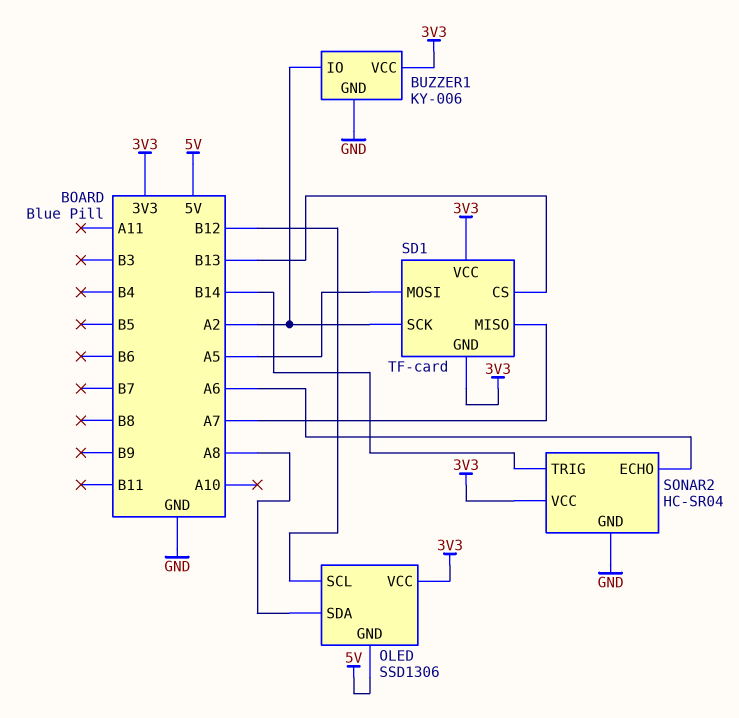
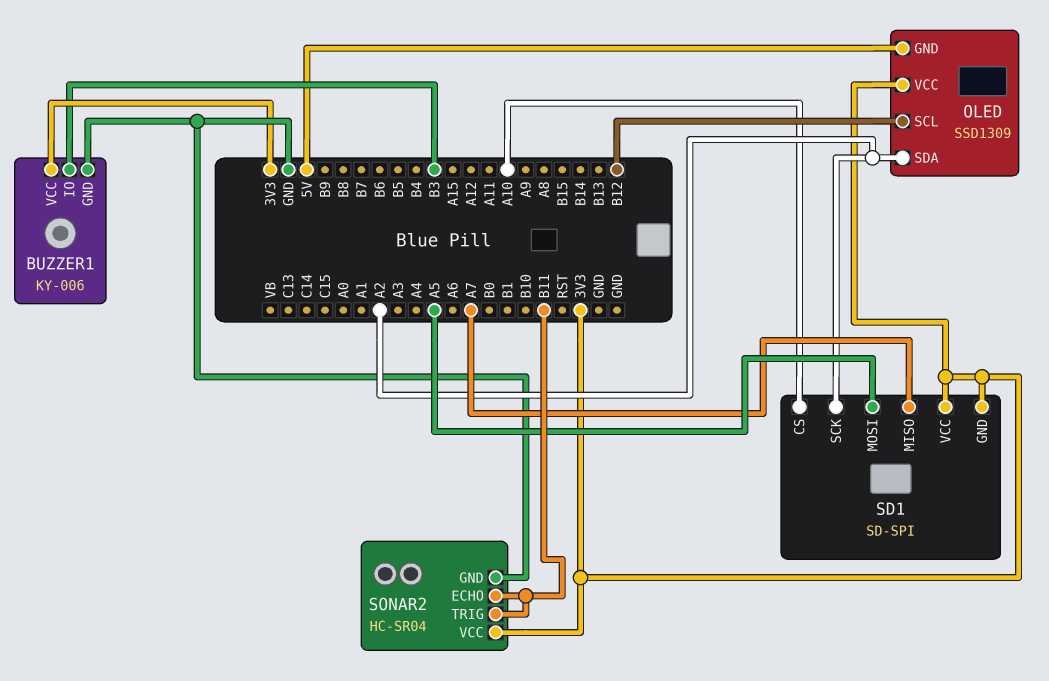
BUZZER1 pin IO: A2 -> B3
OLED: SSD1306 -> SSD1309
OLED pin SDA: A8 -> A2
SD1: TF-card -> SD-SPI
SD1 pin CS: B13 -> A10
SONAR2 pin ECHO: A6 -> B11
SONAR2 pin TRIG: B14 -> B11

